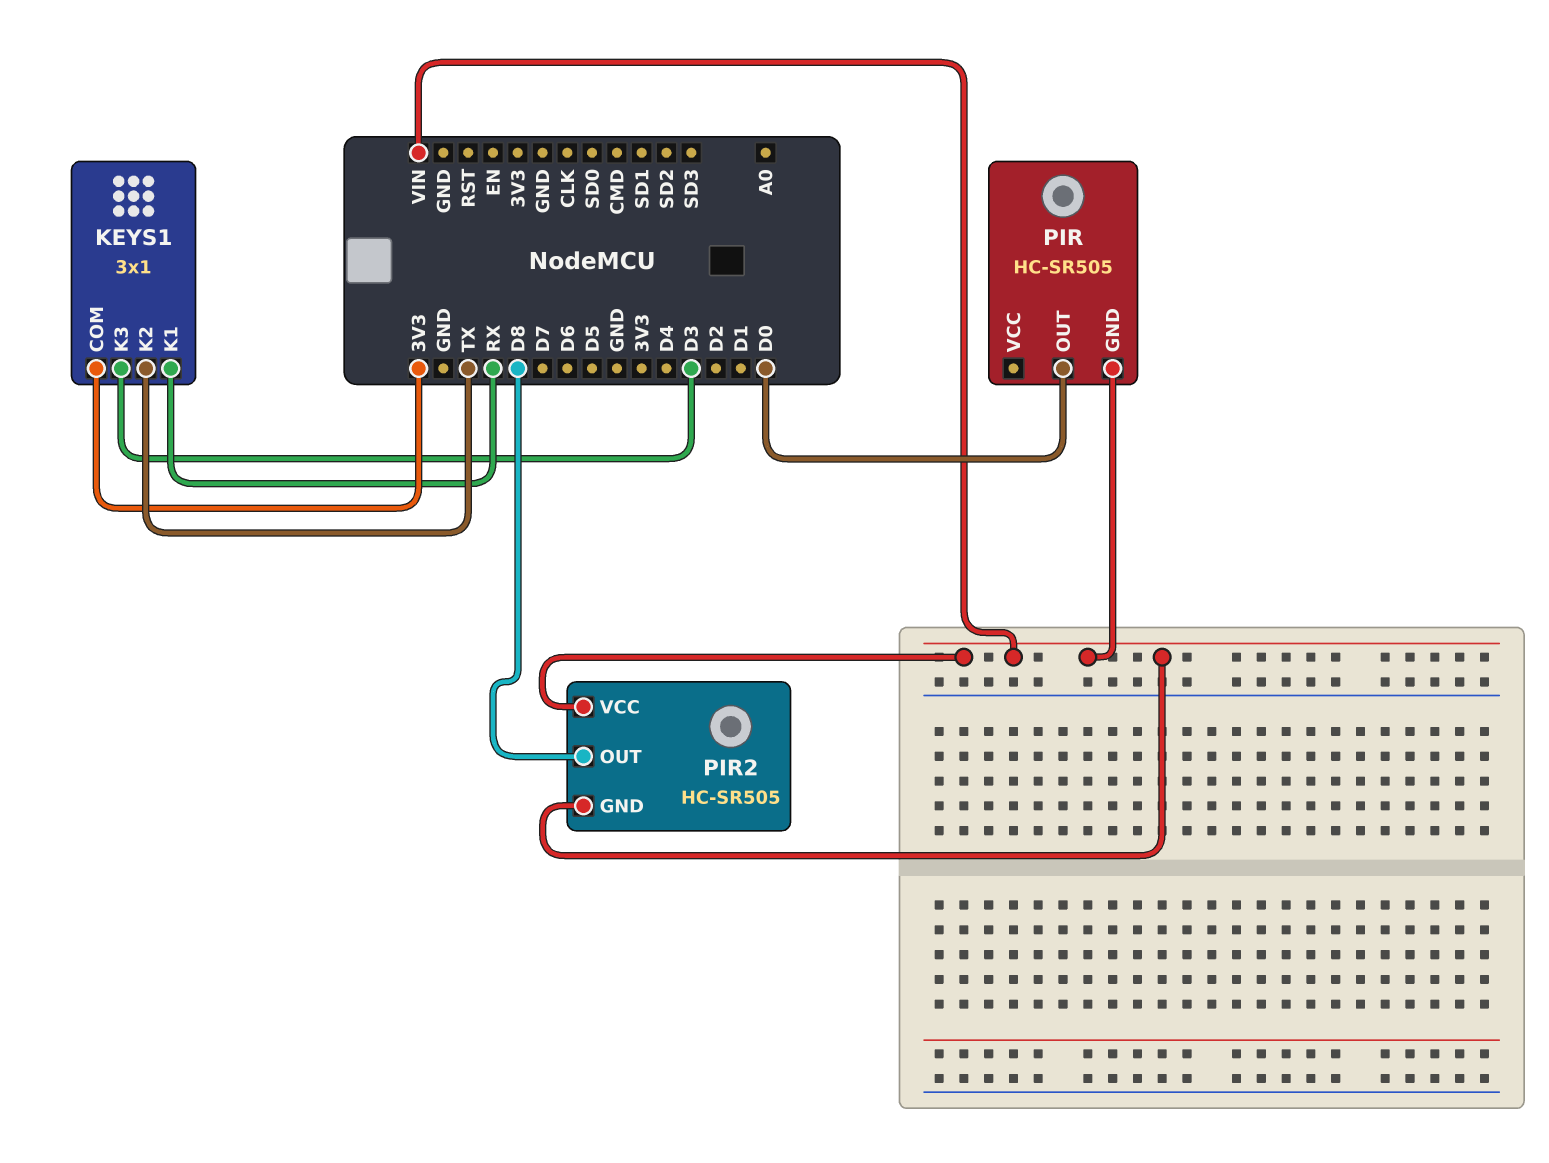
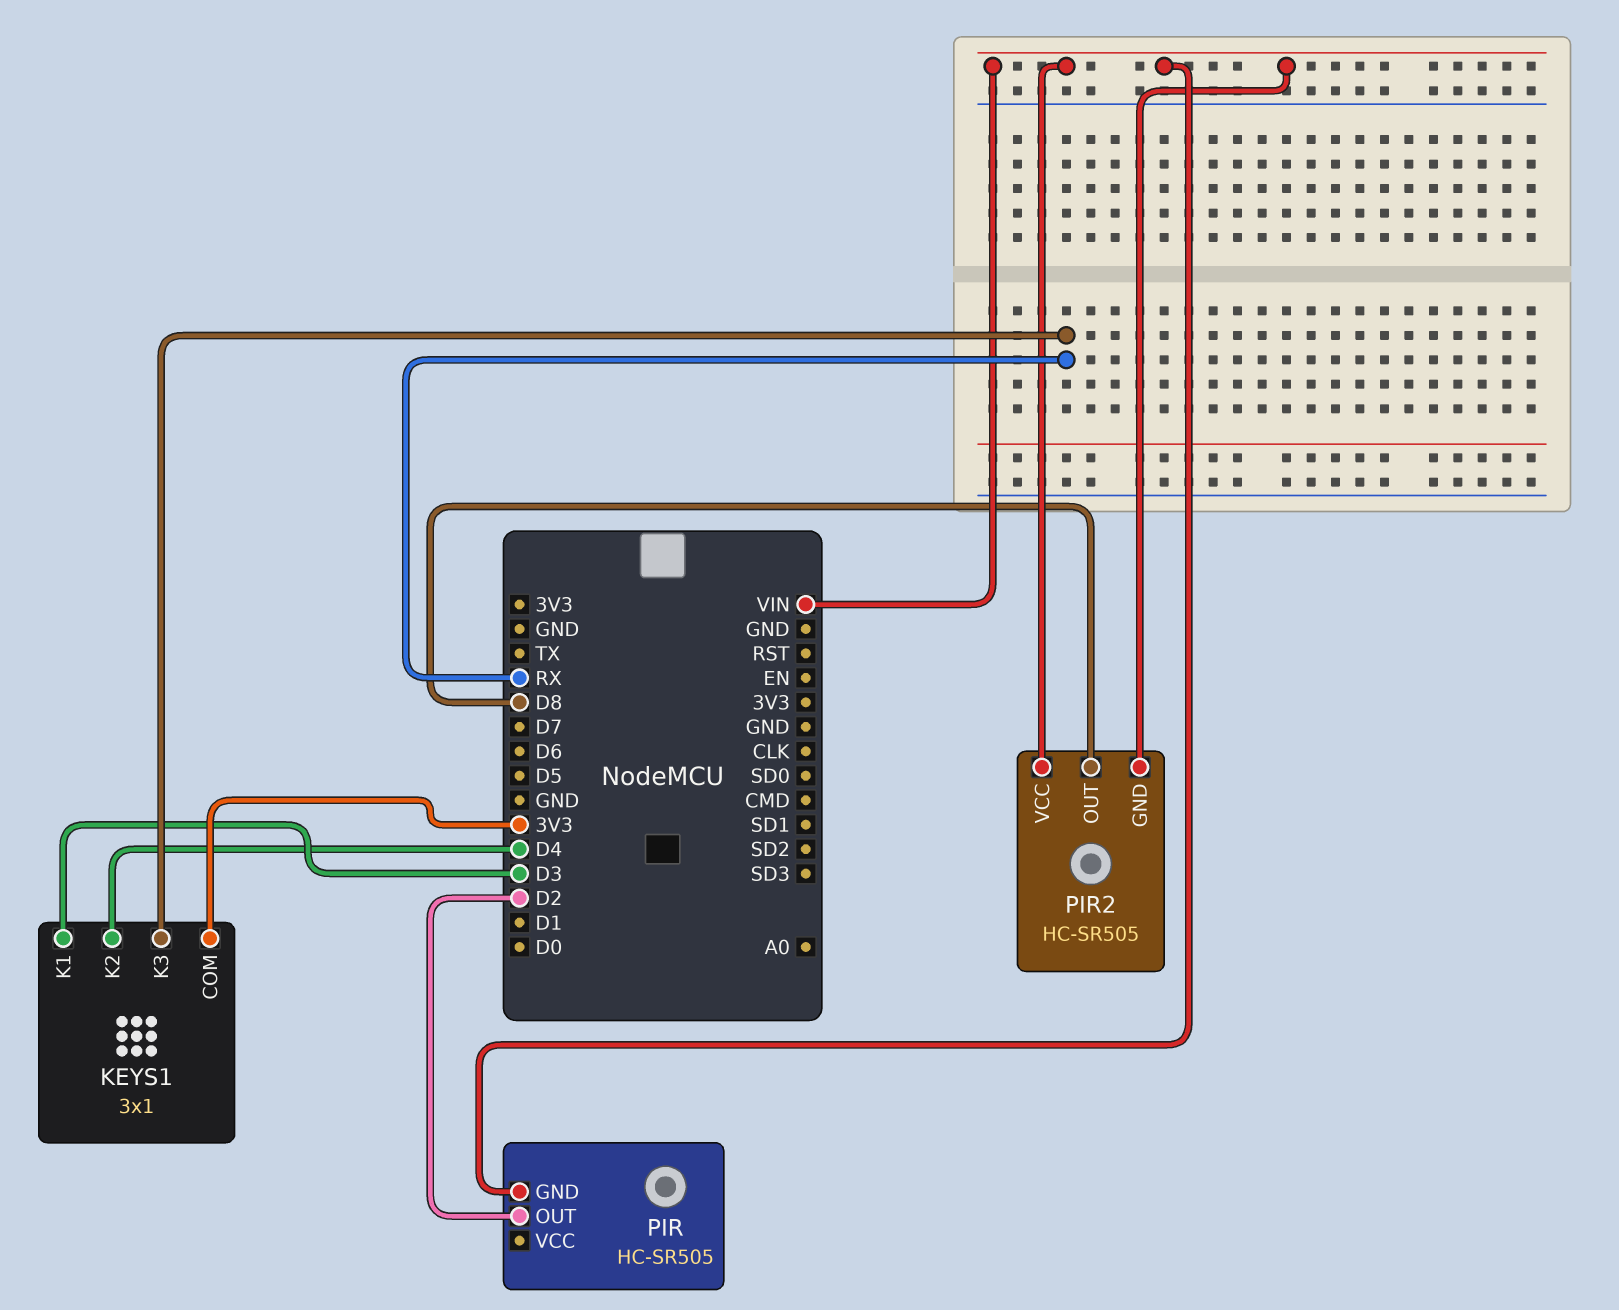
KEYS1 pin K1: RX -> D3
KEYS1 pin K2: TX -> D4
KEYS1 pin K3: D3 -> RX
PIR pin OUT: D0 -> D2

